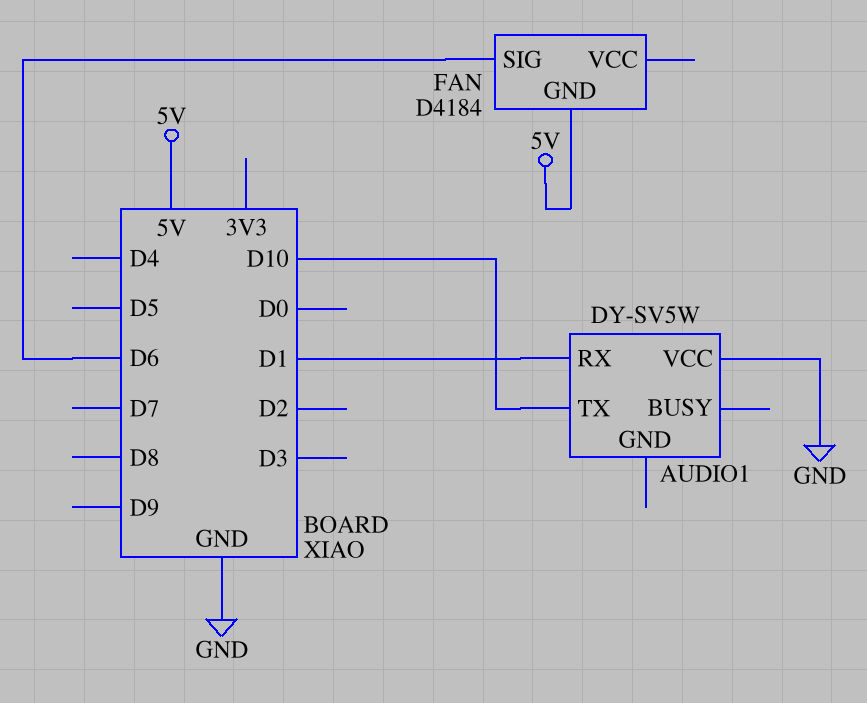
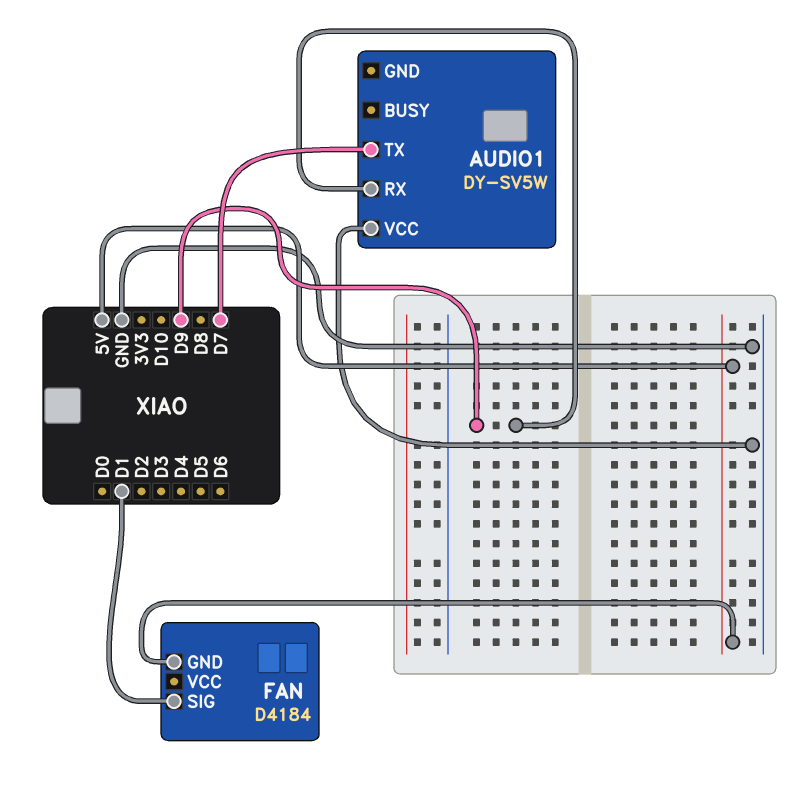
AUDIO1 pin RX: D1 -> D9
AUDIO1 pin TX: D10 -> D7
FAN pin SIG: D6 -> D1

